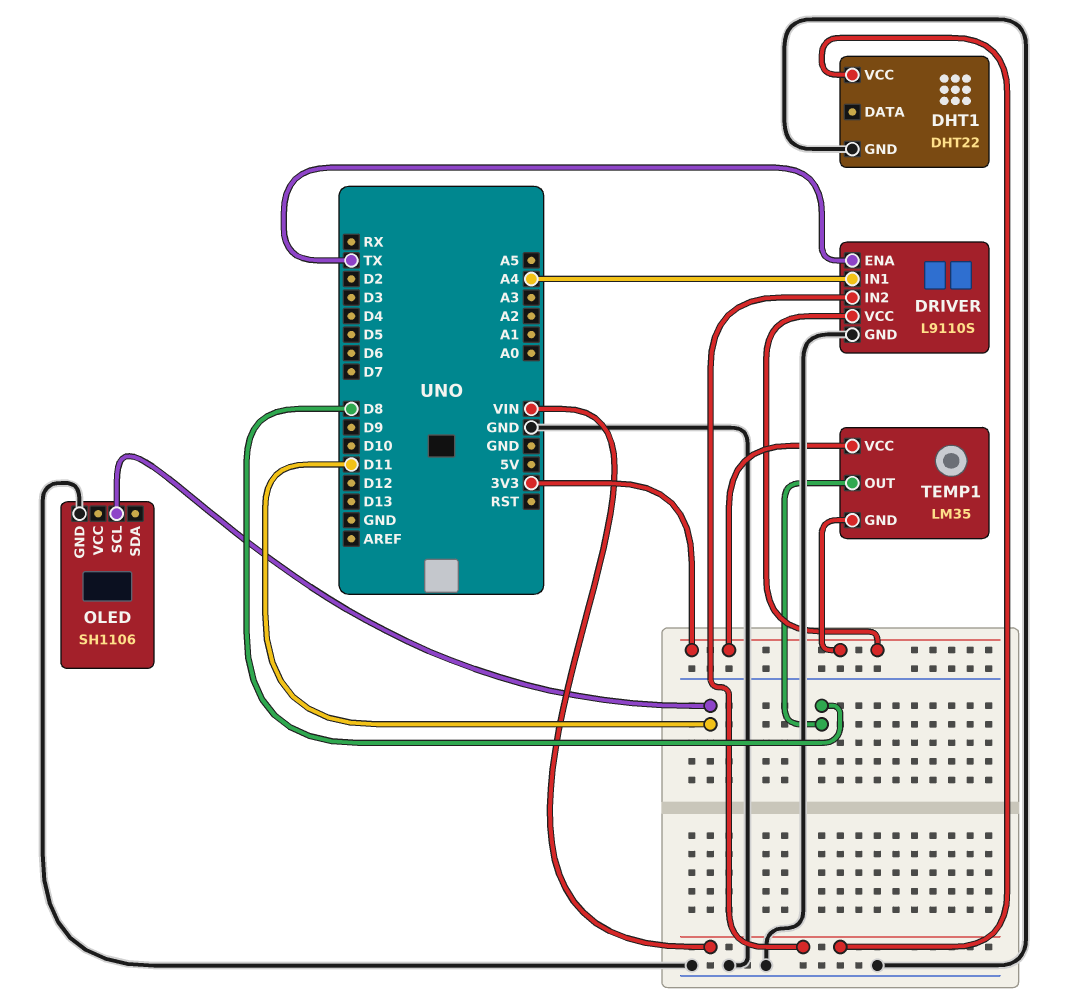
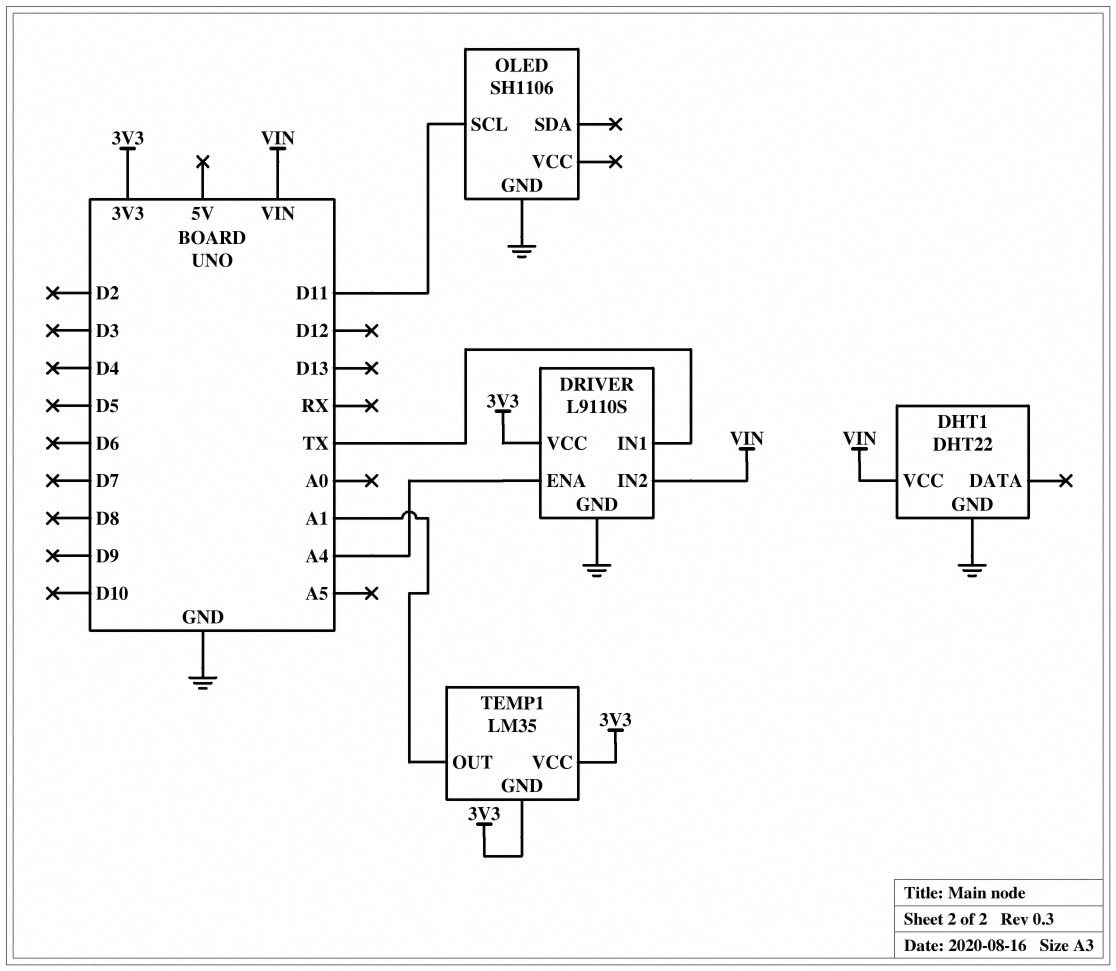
DRIVER pin ENA: TX -> A4
DRIVER pin IN1: A4 -> TX
TEMP1 pin OUT: D8 -> A1

